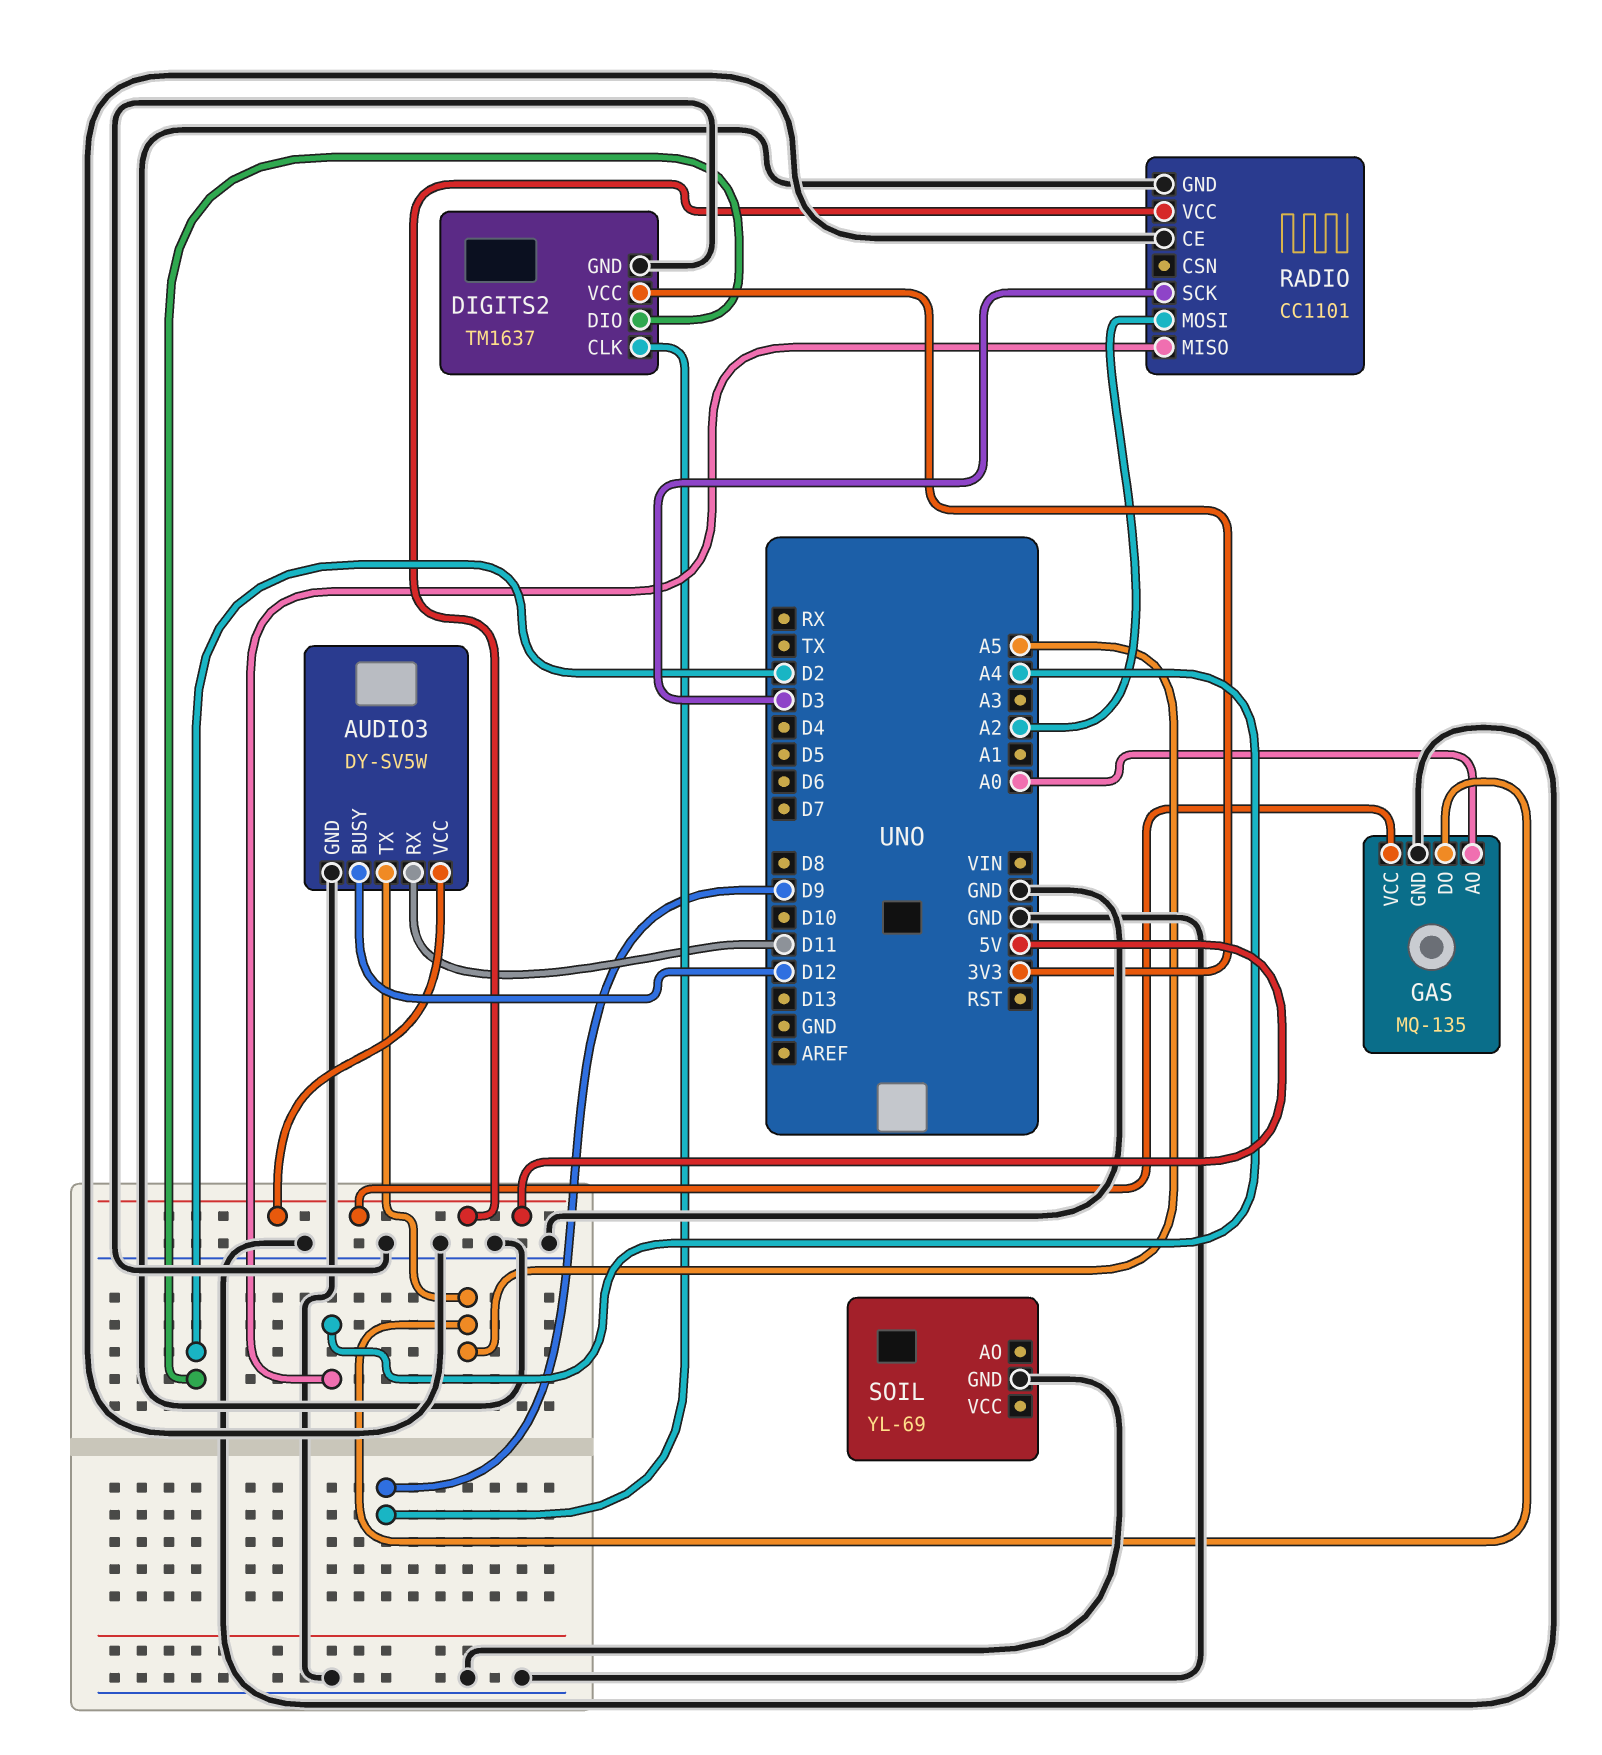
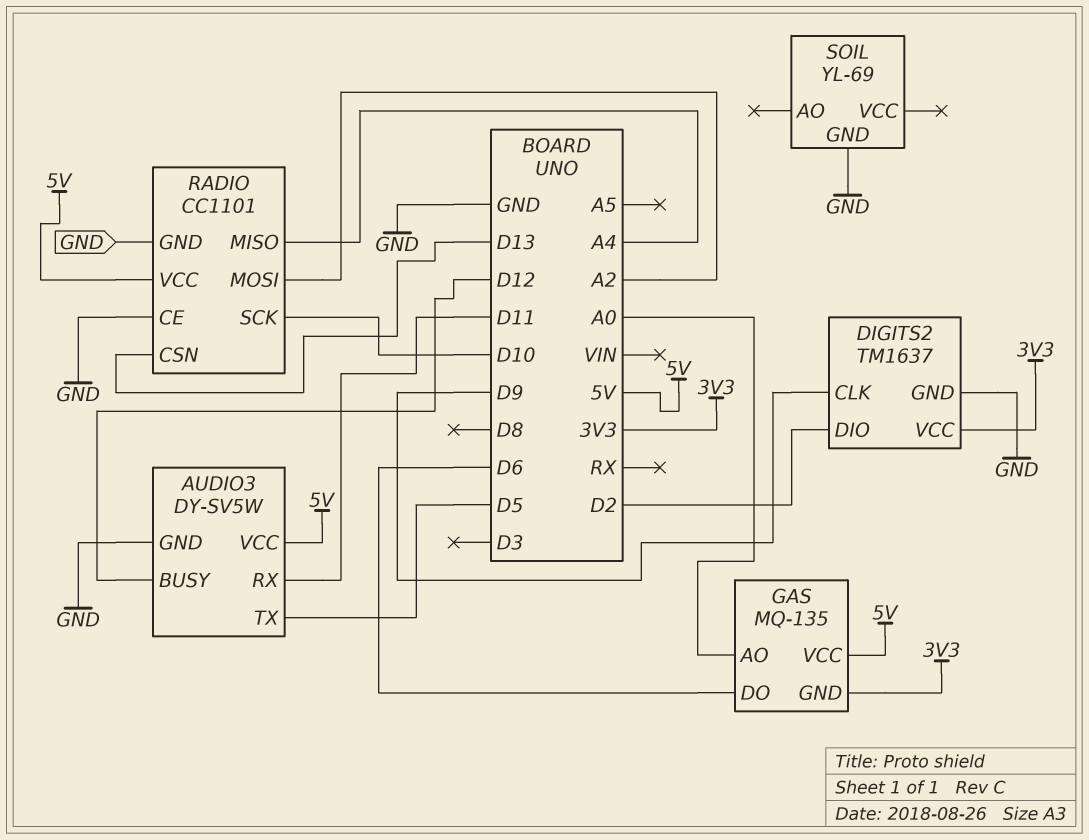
AUDIO3 pin TX: A5 -> D5
GAS pin DO: A5 -> D6
GAS pin GND: GND -> 3V3
RADIO pin CSN: none -> D13
RADIO pin SCK: D3 -> D10

